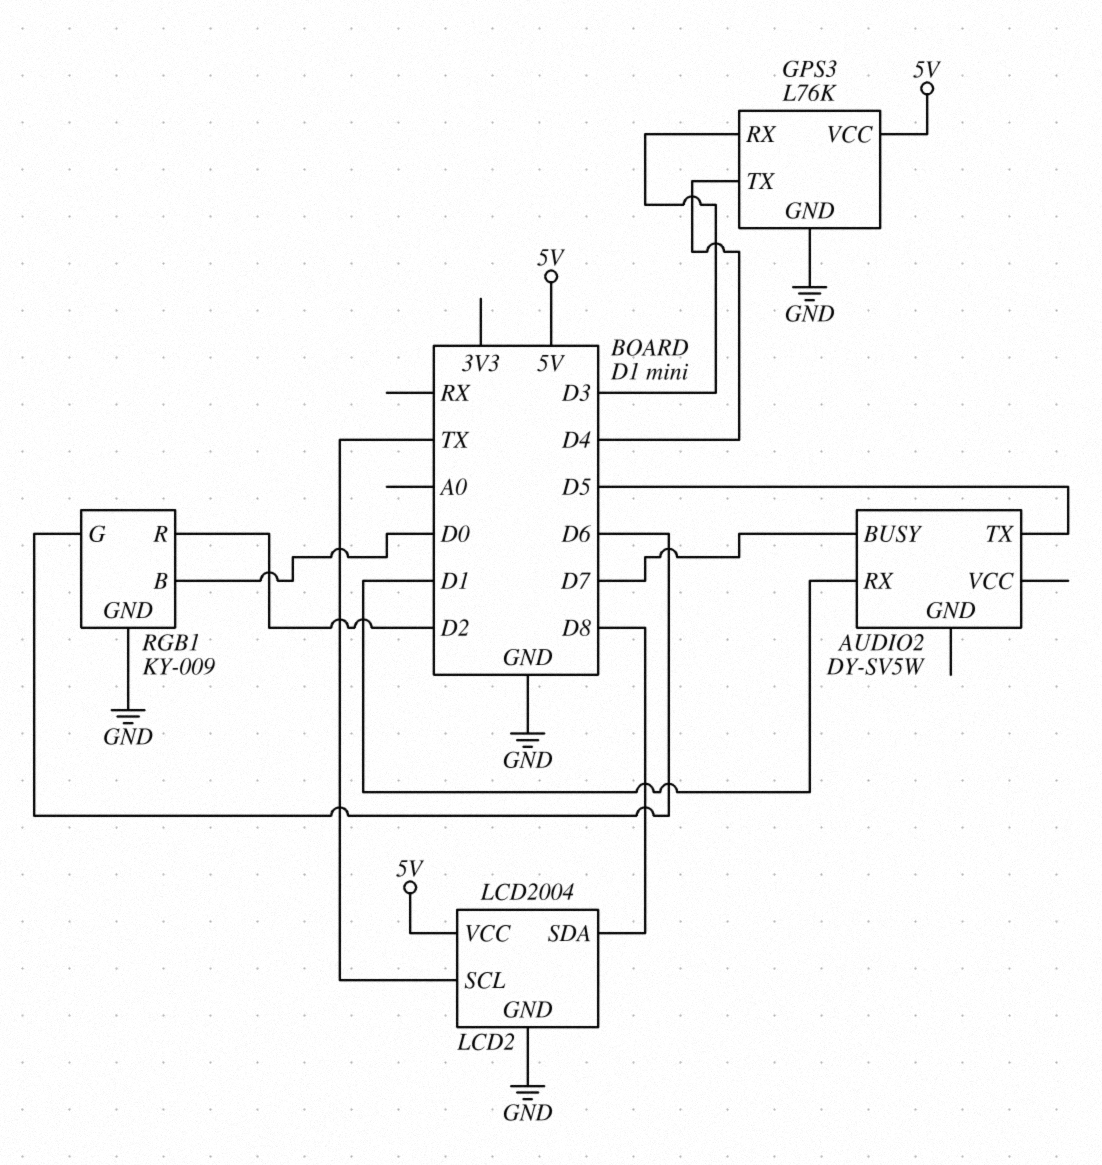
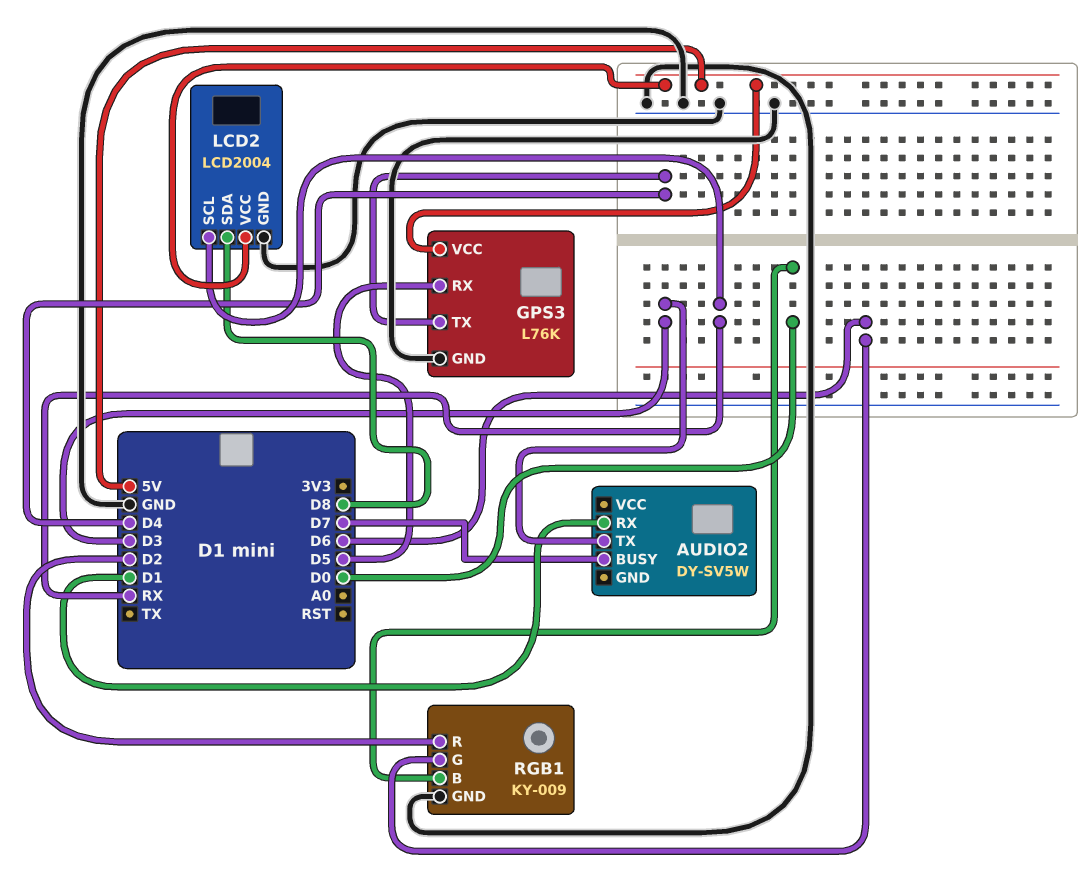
AUDIO2 pin TX: D5 -> D3
GPS3 pin RX: D3 -> D5
LCD2 pin SCL: TX -> RX

